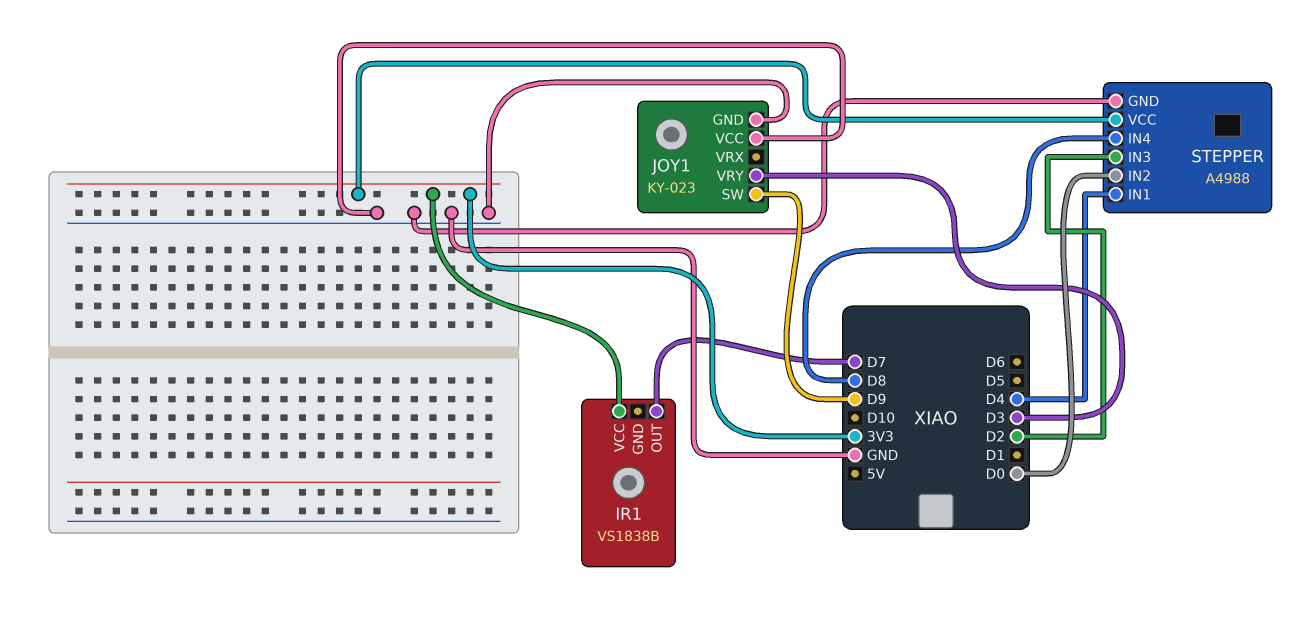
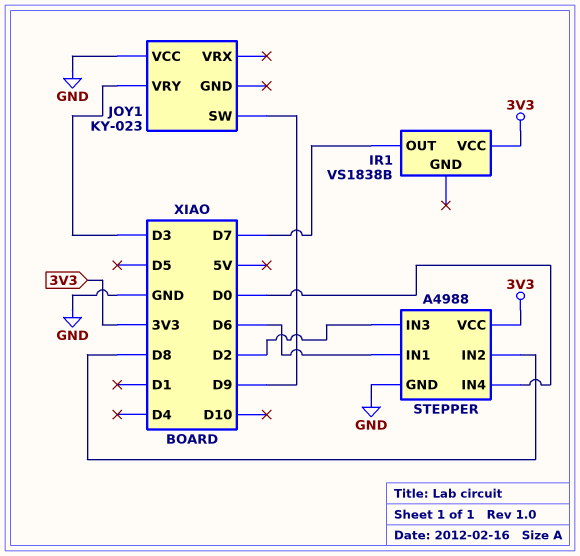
JOY1 pin GND: GND -> none
STEPPER pin IN1: D4 -> D6
STEPPER pin IN2: D0 -> D8
STEPPER pin IN4: D8 -> D0

